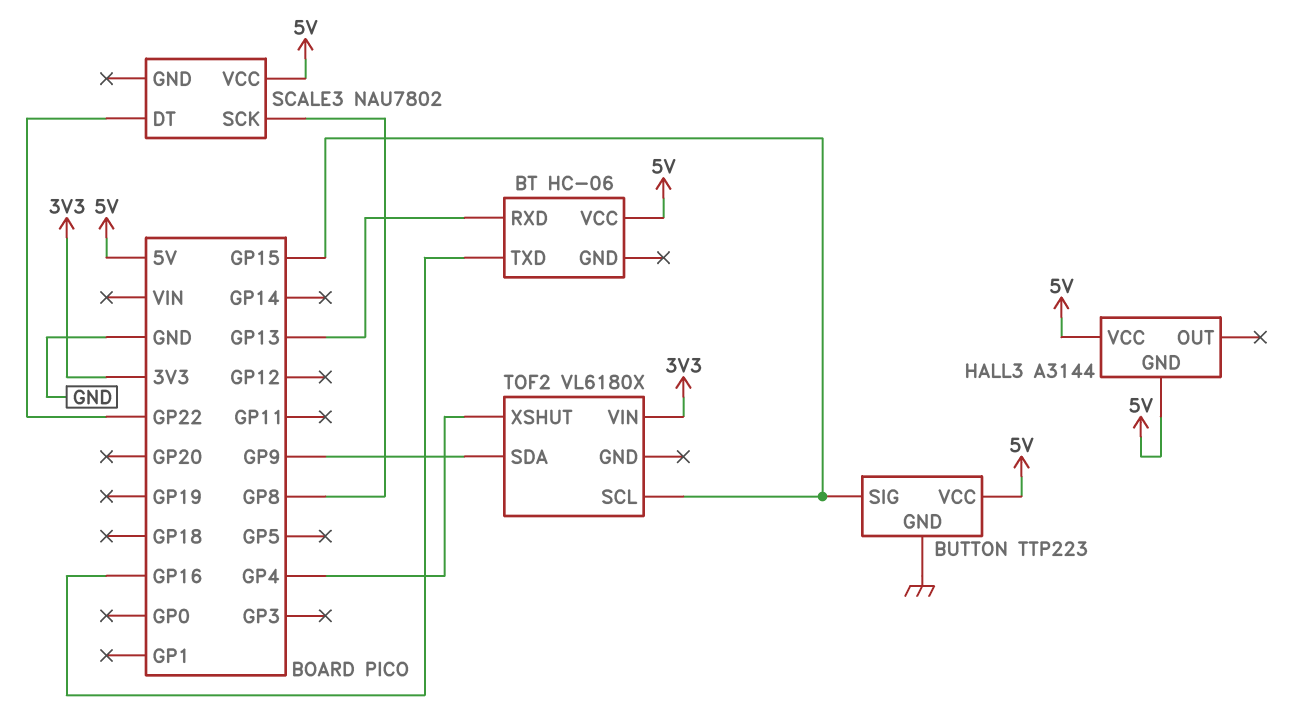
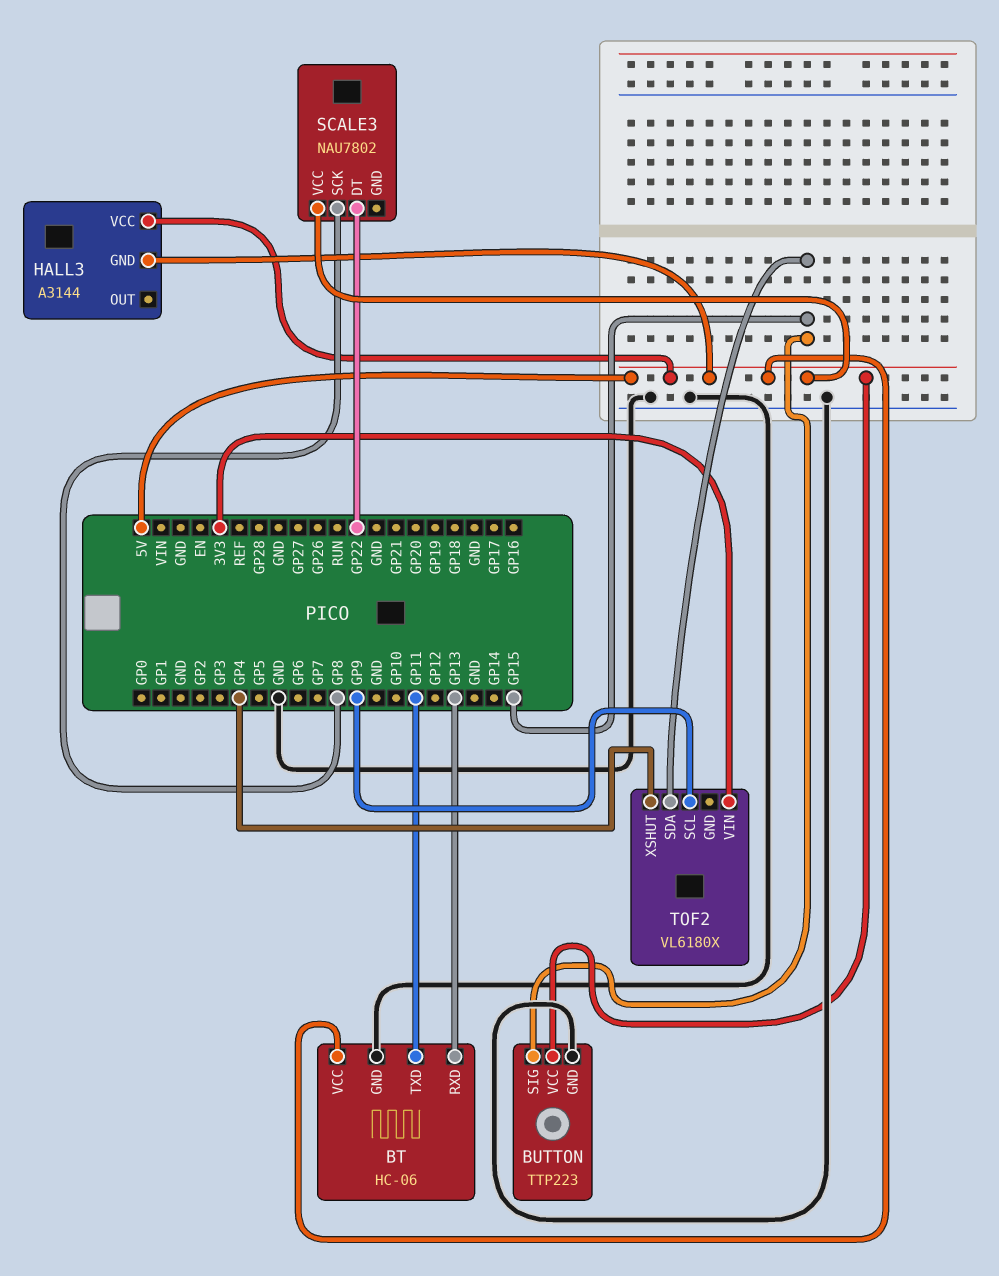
BT pin GND: none -> GND
BT pin TXD: GP16 -> GP11
TOF2 pin SCL: GP15 -> GP9
TOF2 pin SDA: GP9 -> GP15

